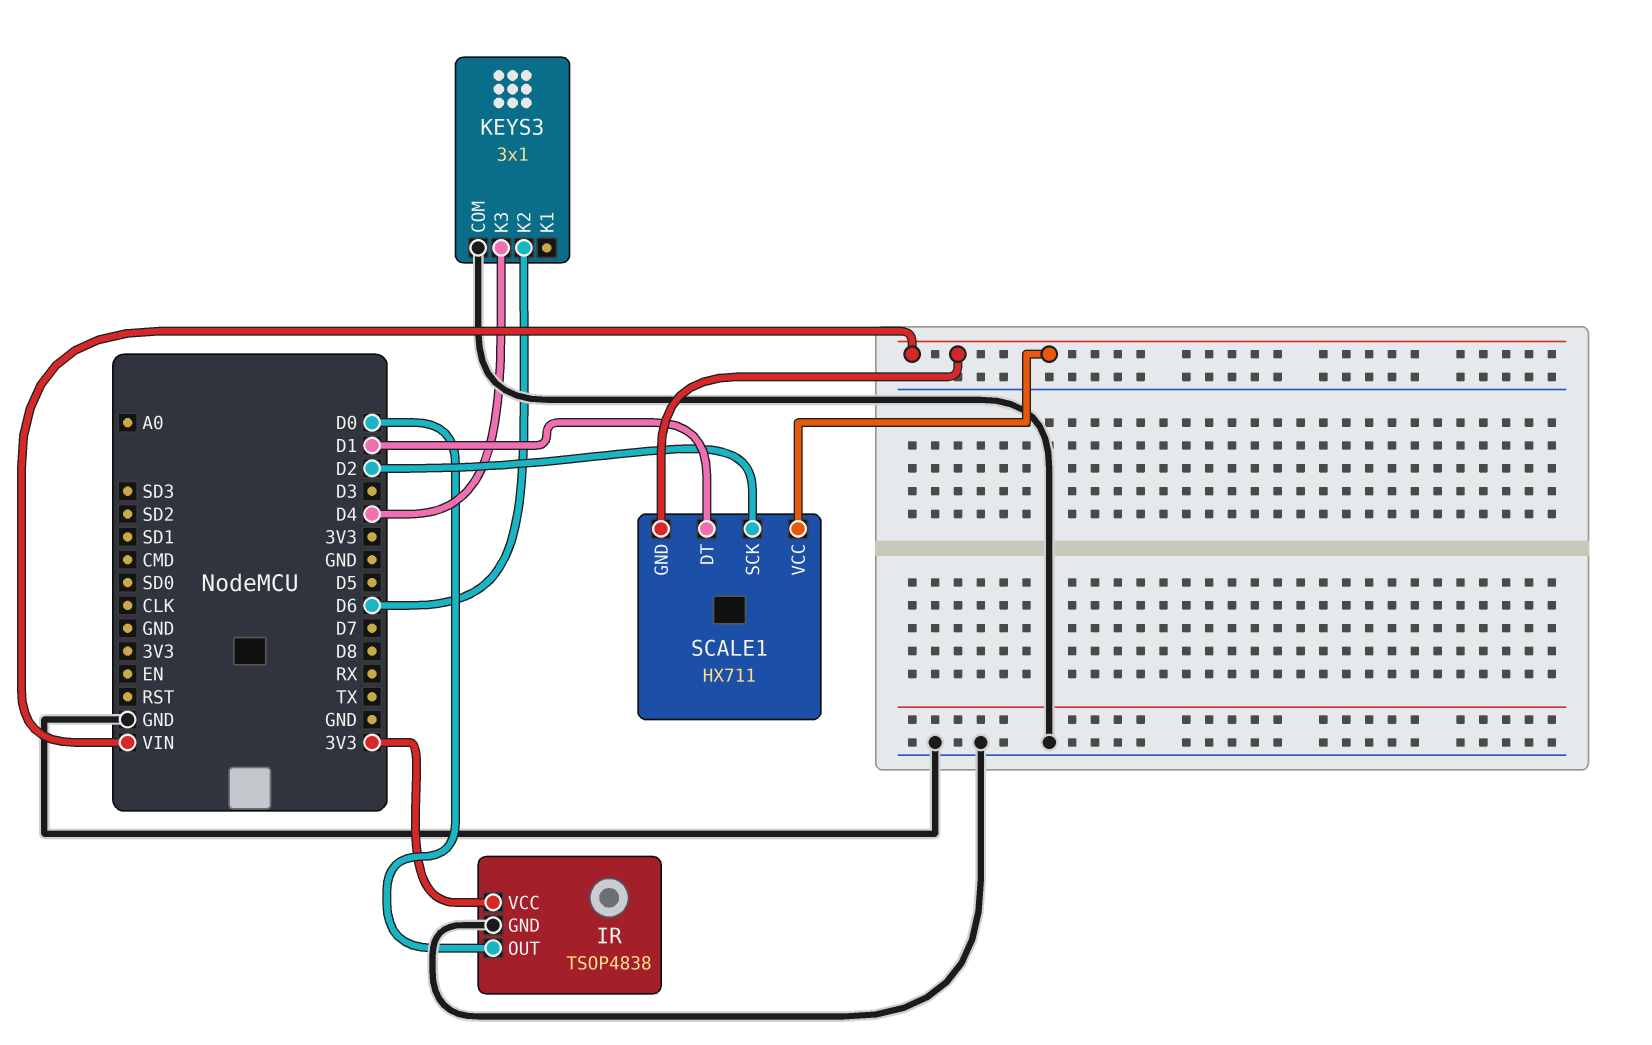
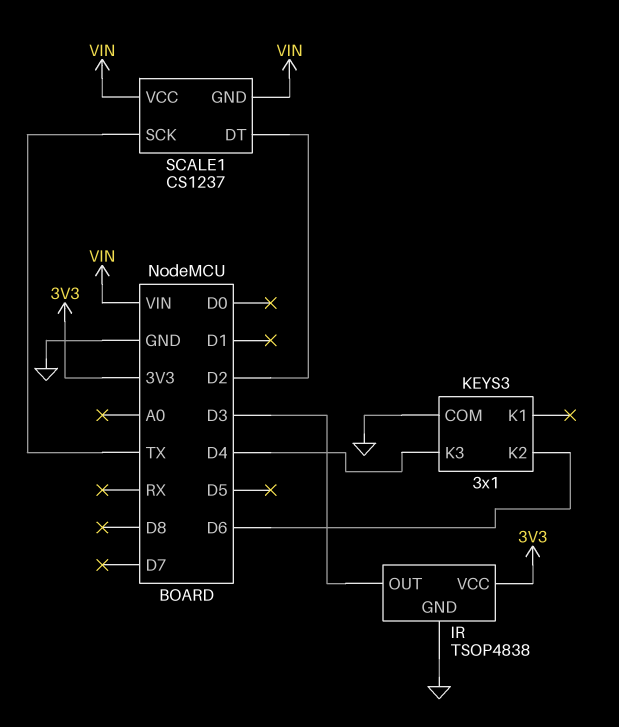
IR pin OUT: D0 -> D3
SCALE1: HX711 -> CS1237
SCALE1 pin DT: D1 -> D2
SCALE1 pin SCK: D2 -> TX

